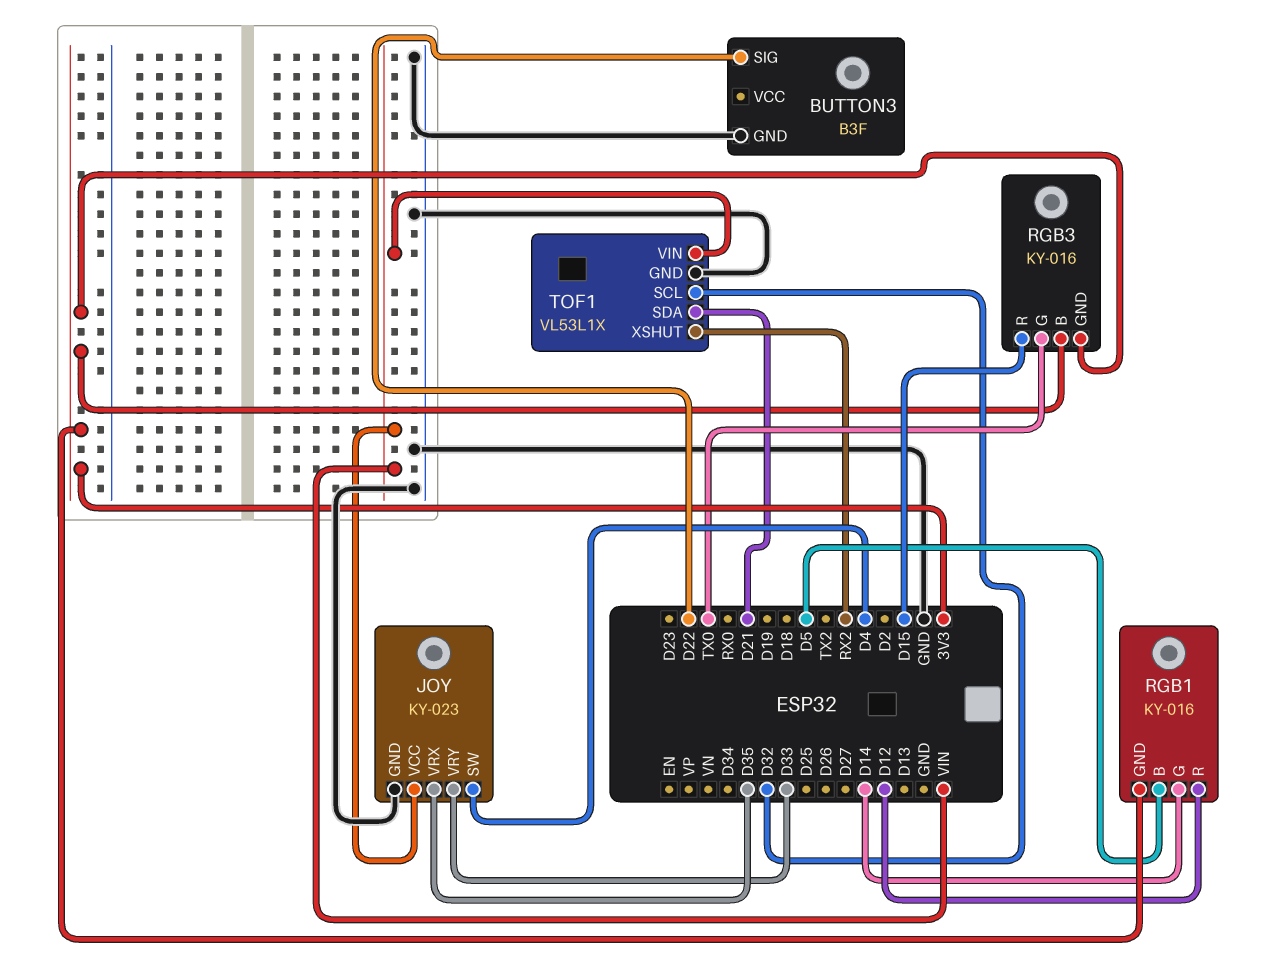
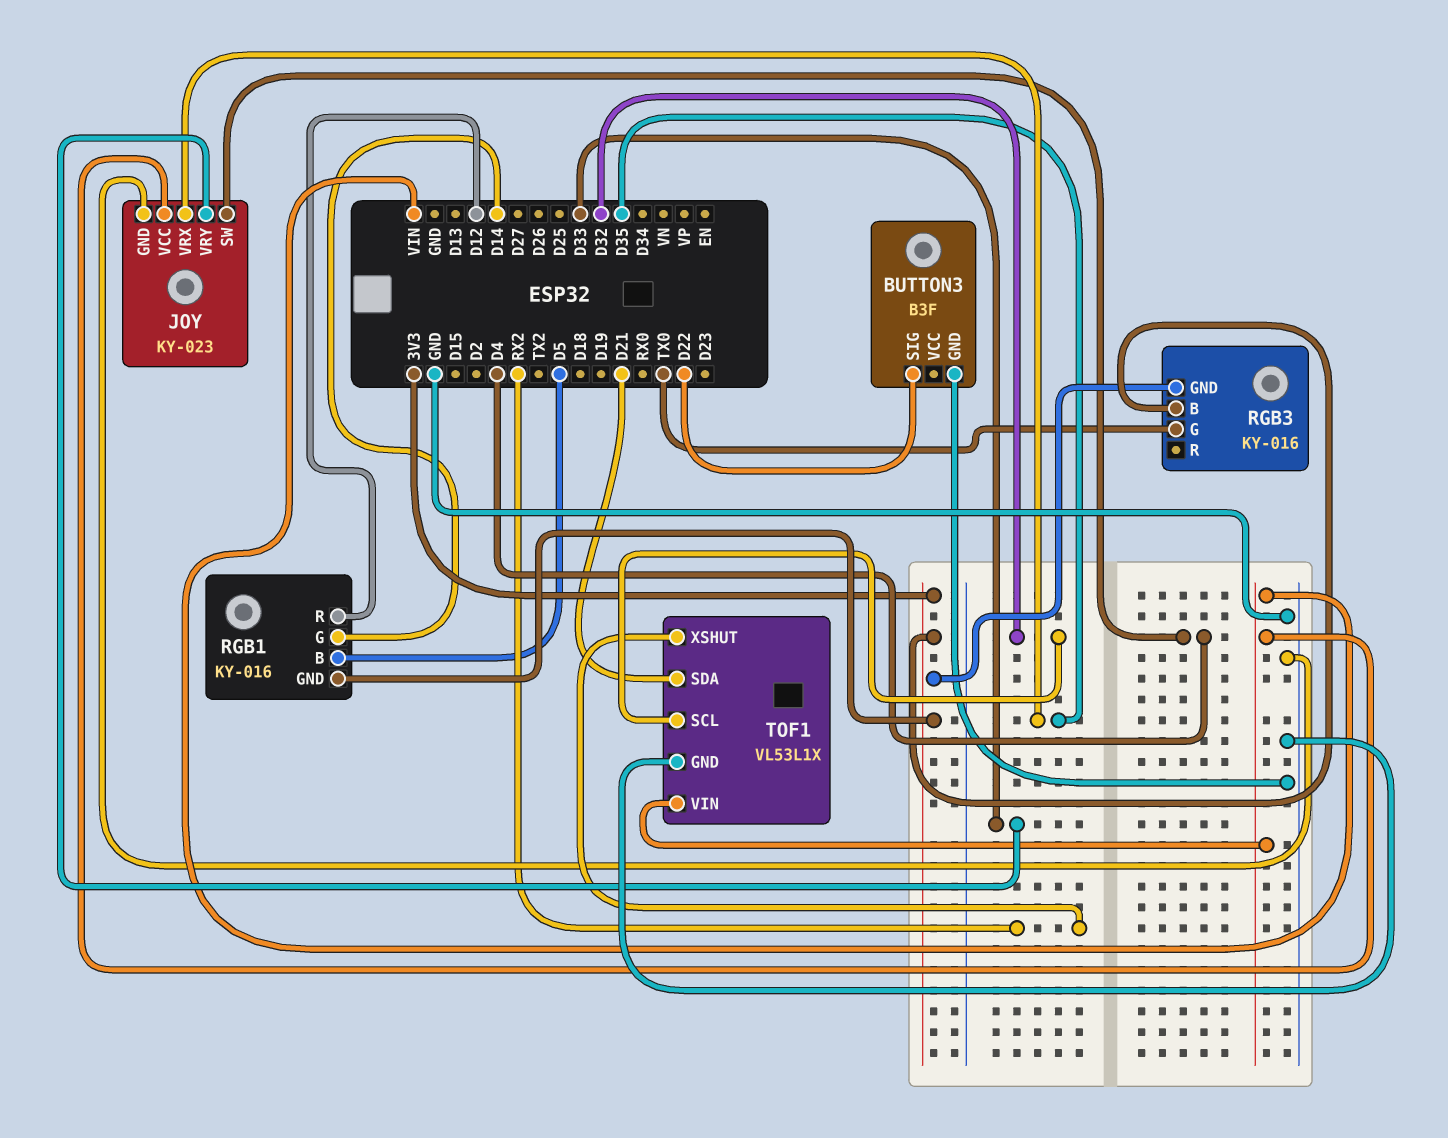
RGB3 pin R: D15 -> none

